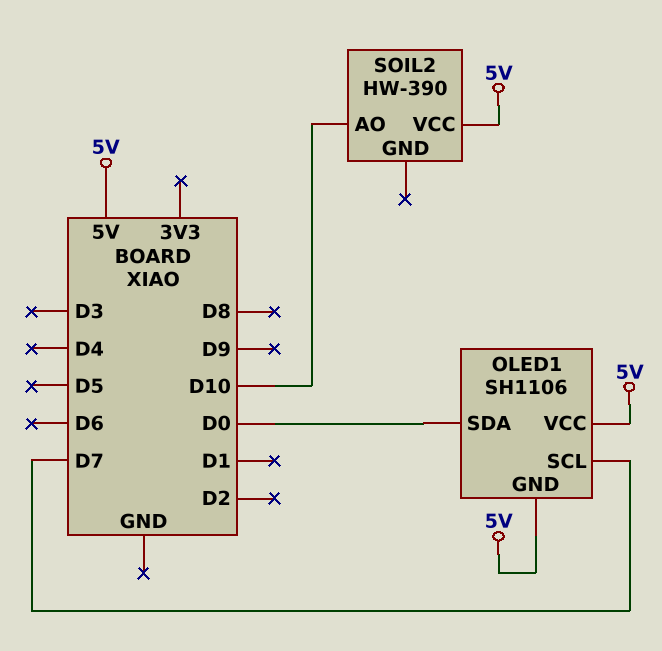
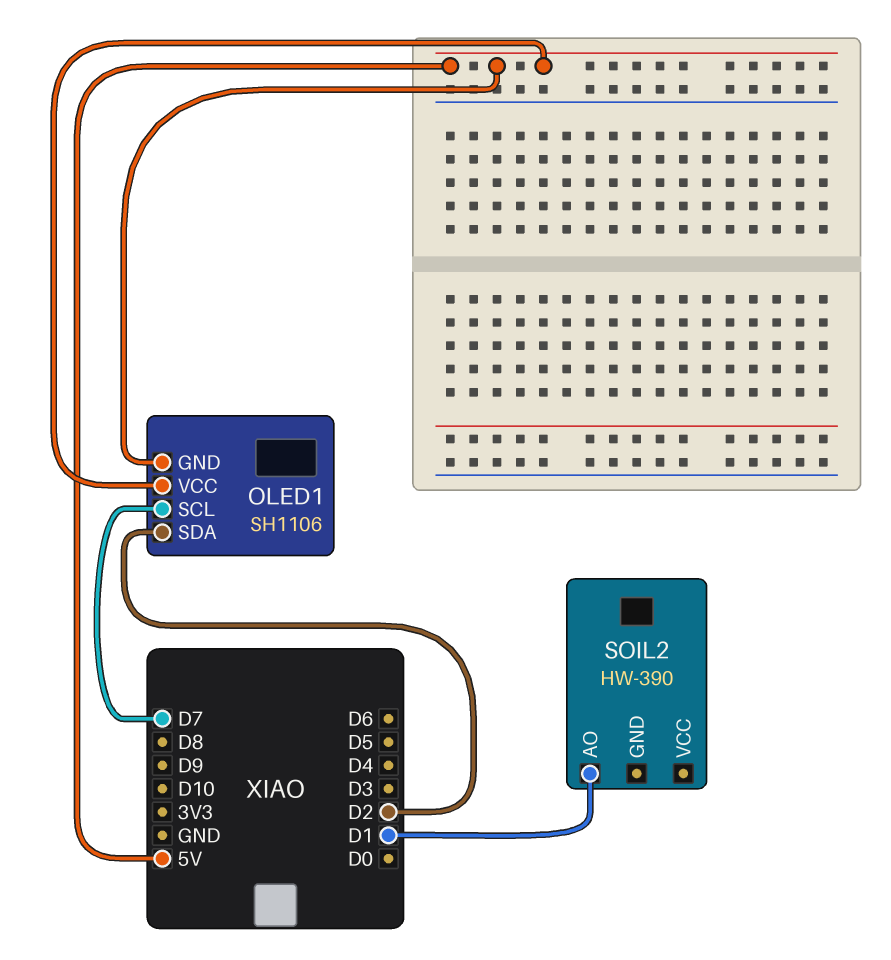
OLED1 pin SDA: D0 -> D2
SOIL2 pin AO: D10 -> D1
SOIL2 pin VCC: 5V -> none

